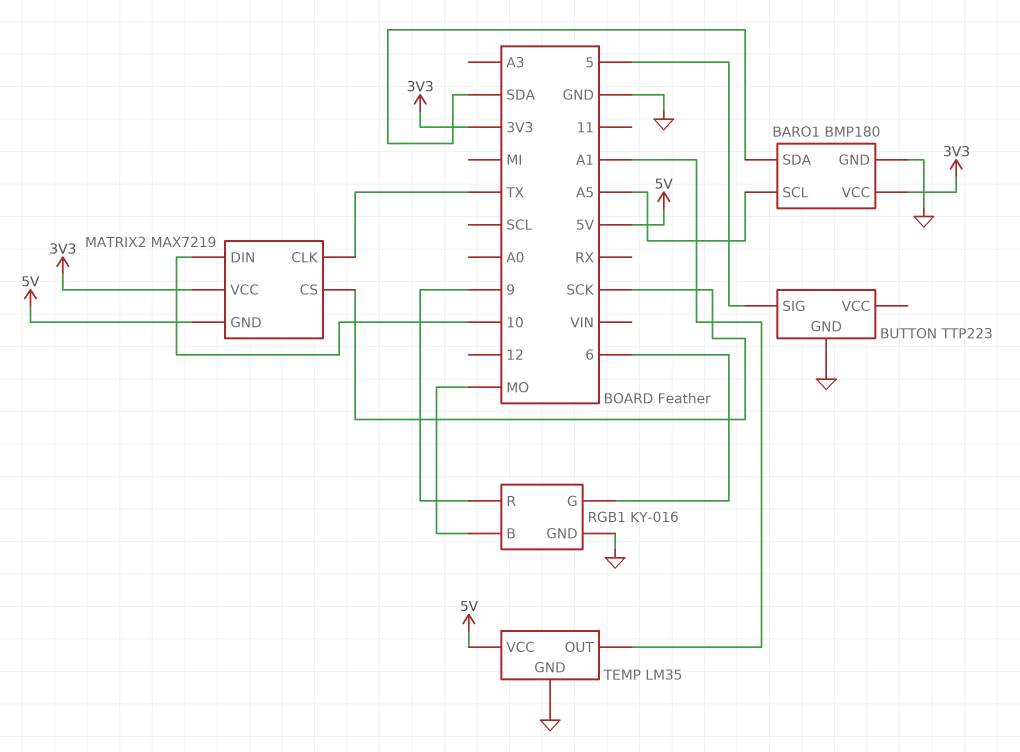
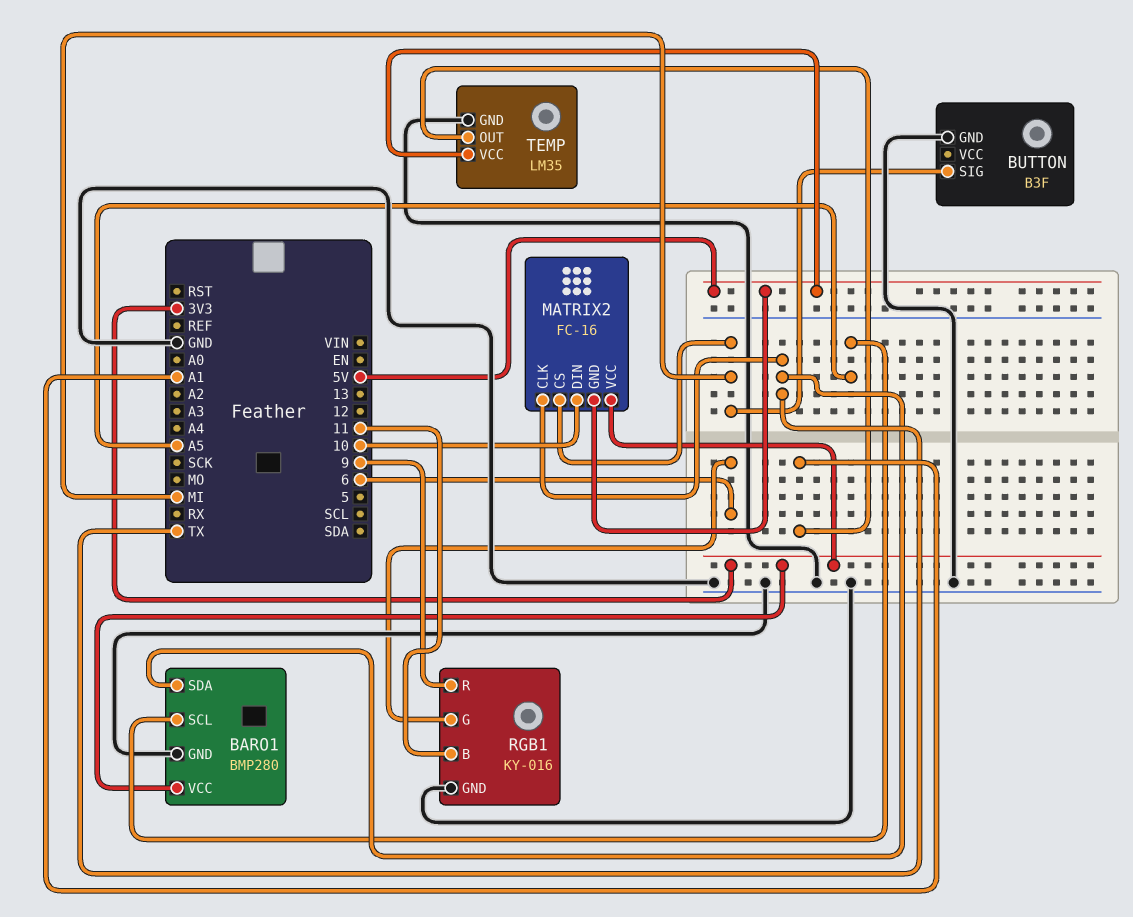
BARO1: BMP180 -> BMP280
BARO1 pin SDA: SDA -> TX
BUTTON: TTP223 -> B3F
BUTTON pin SIG: 5 -> MI
MATRIX2: MAX7219 -> FC-16
MATRIX2 pin CS: SCK -> MI
RGB1 pin B: MO -> 11

